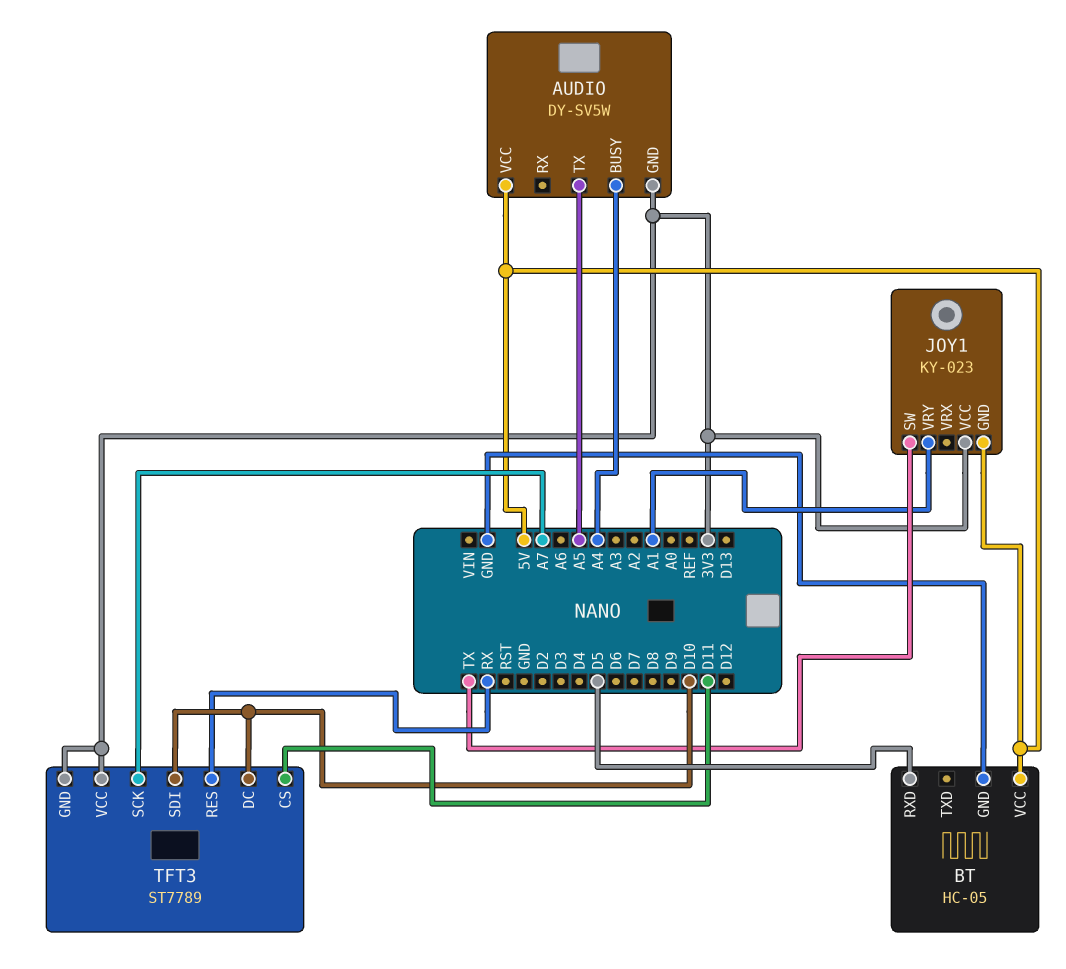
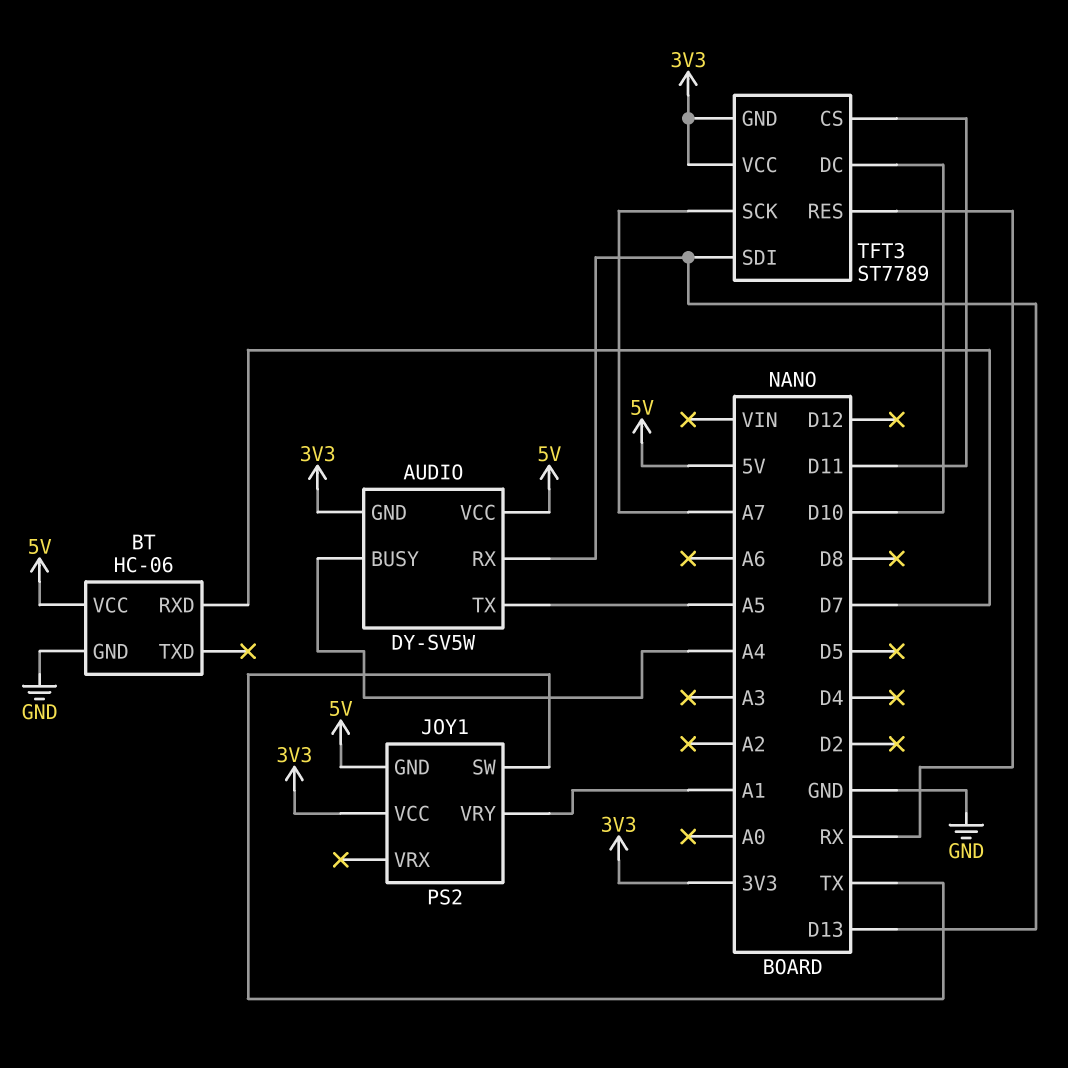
AUDIO pin RX: none -> D13
BT: HC-05 -> HC-06
BT pin RXD: D5 -> D7
JOY1: KY-023 -> PS2
TFT3 pin SDI: D10 -> D13

